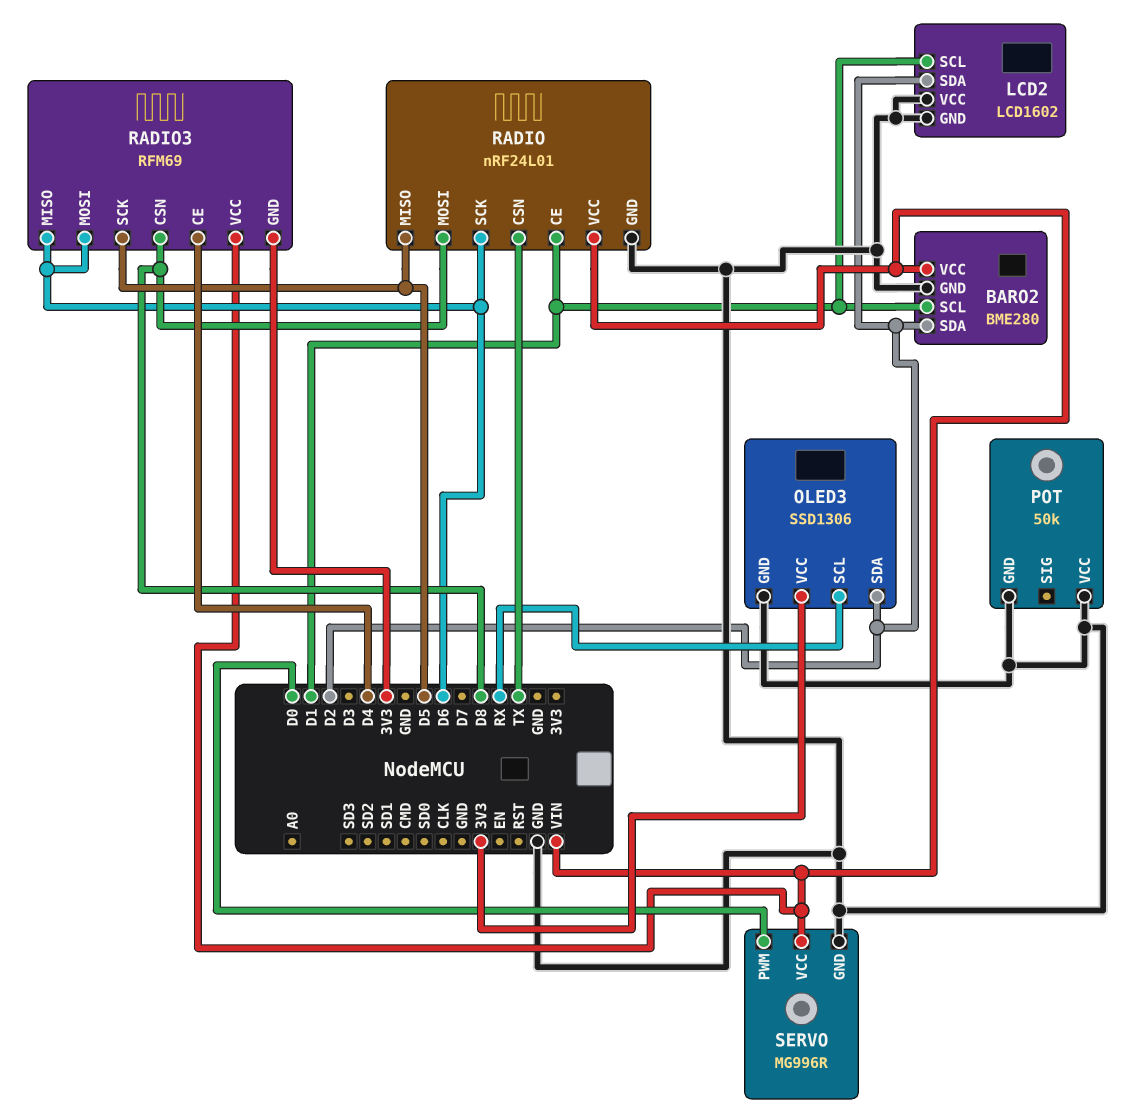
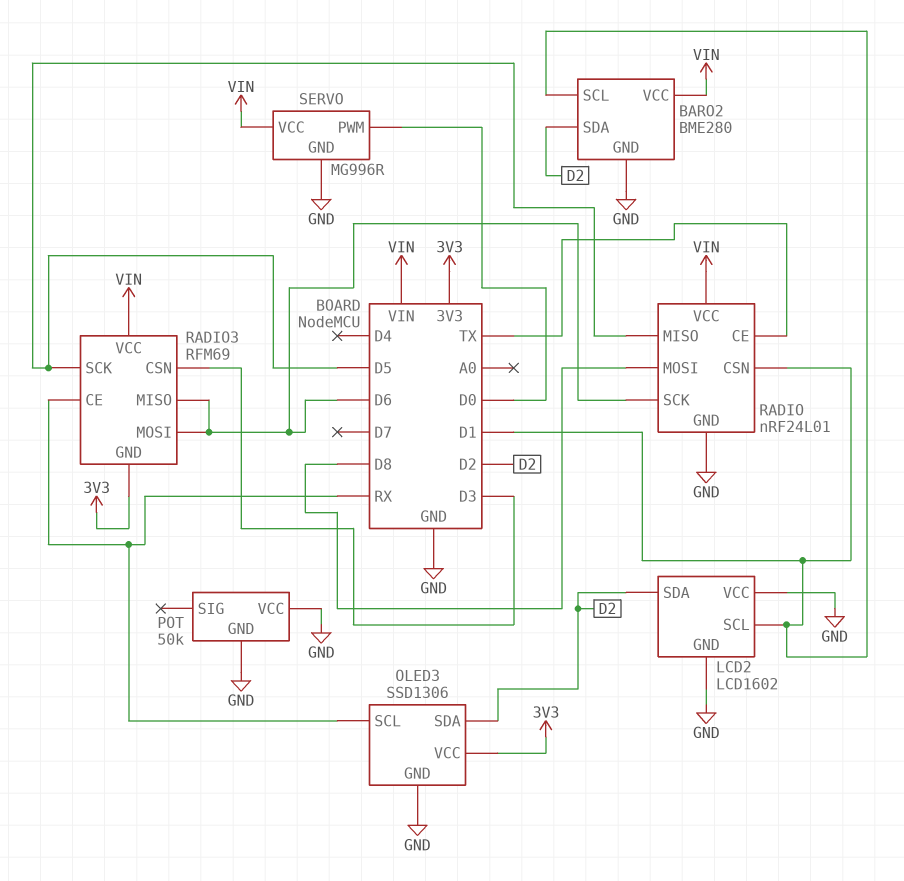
RADIO pin CE: D1 -> TX
RADIO pin CSN: TX -> D1
RADIO3 pin CE: D4 -> RX
RADIO3 pin CSN: D8 -> D3

